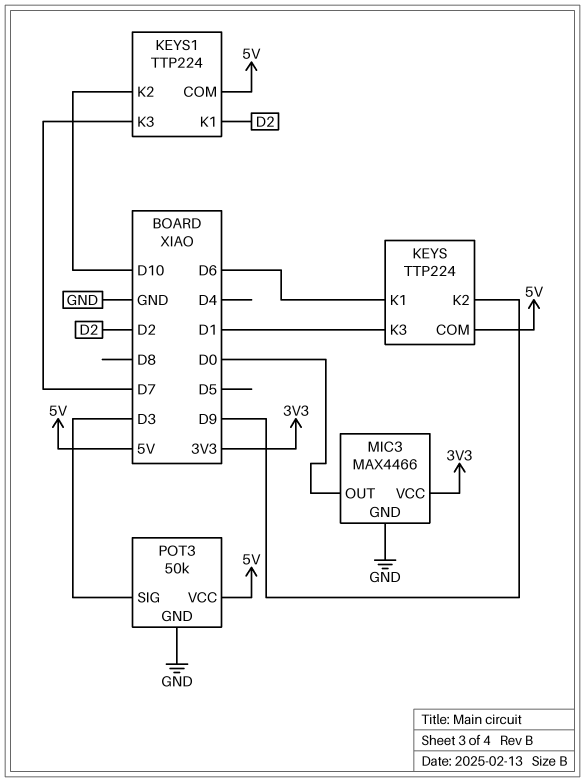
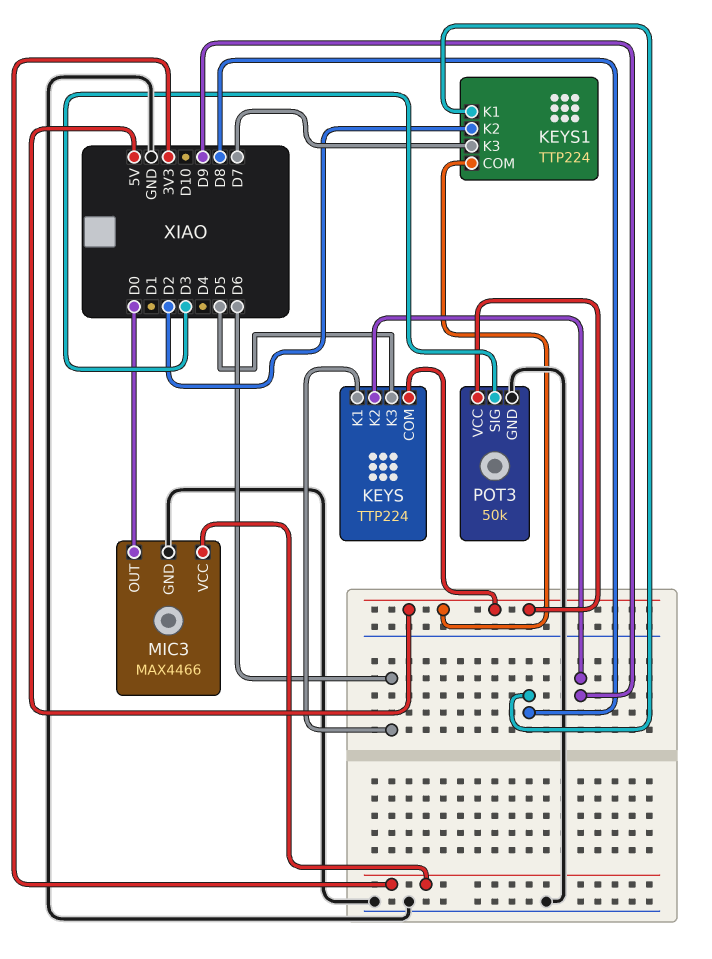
KEYS pin K3: D1 -> D5
KEYS1 pin K1: D2 -> D8
KEYS1 pin K2: D10 -> D2

